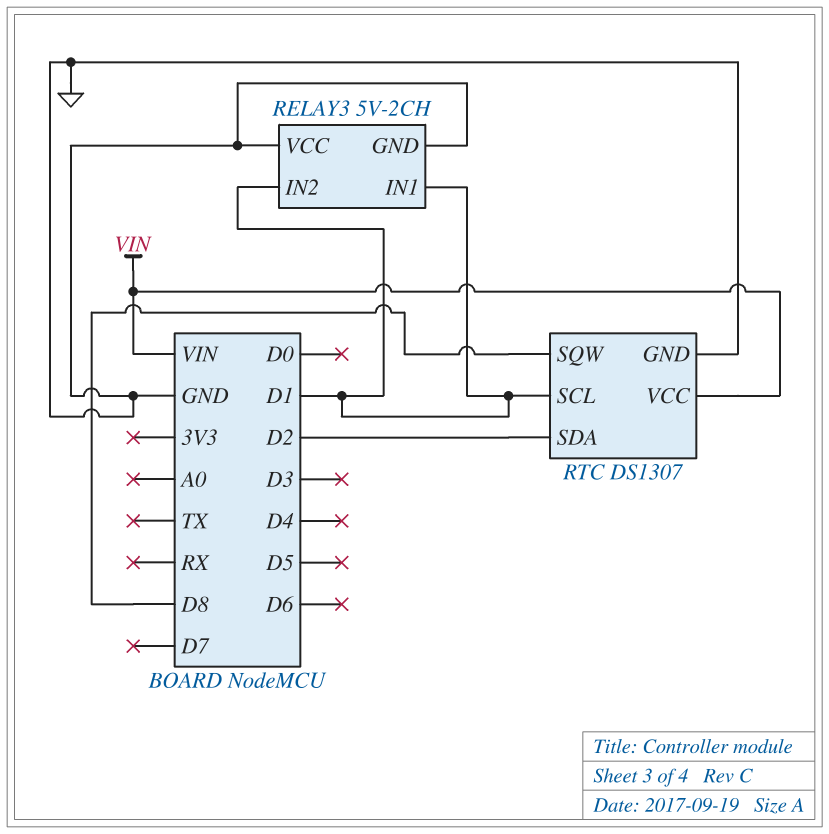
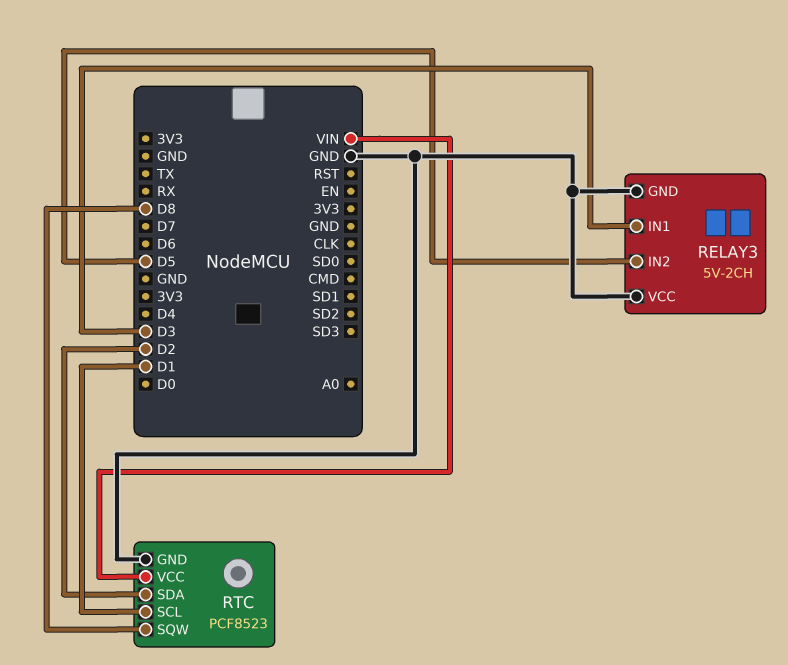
RELAY3 pin IN1: D1 -> D3
RELAY3 pin IN2: D1 -> D5
RTC: DS1307 -> PCF8523

